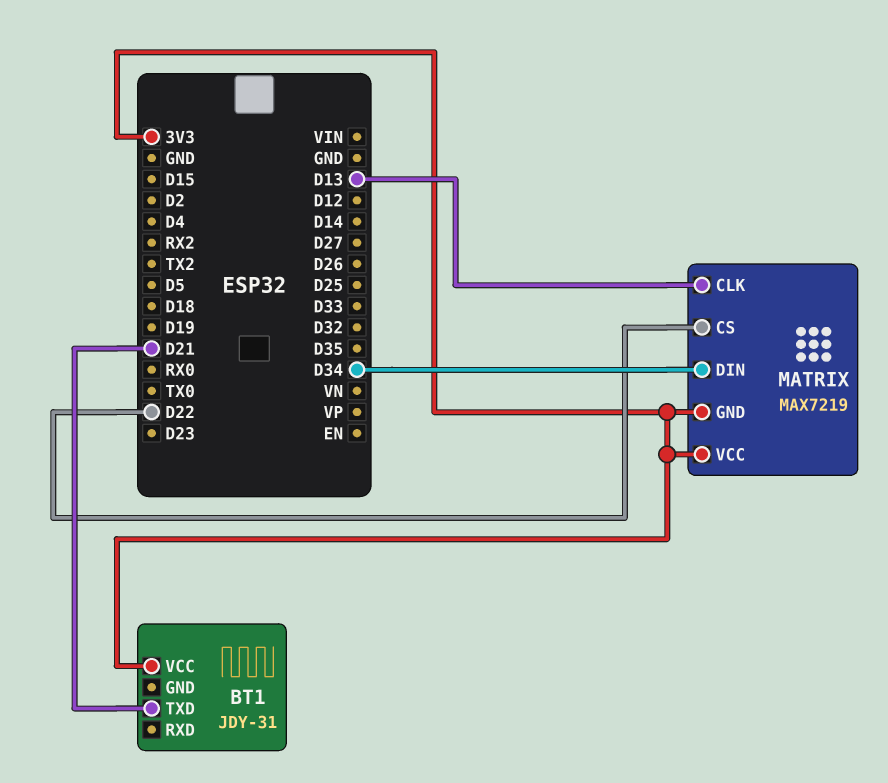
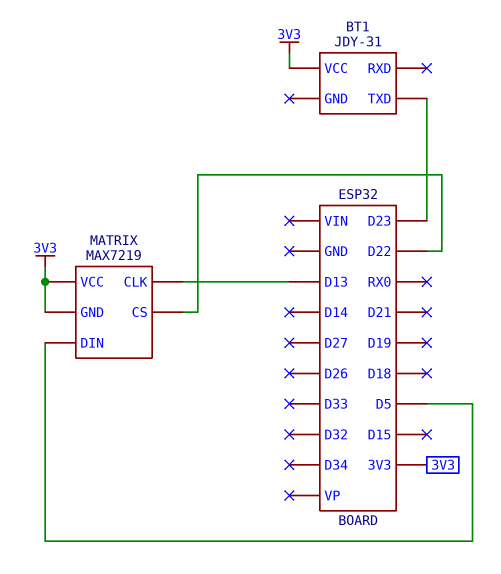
BT1 pin TXD: D21 -> D23
MATRIX pin DIN: D34 -> D5

